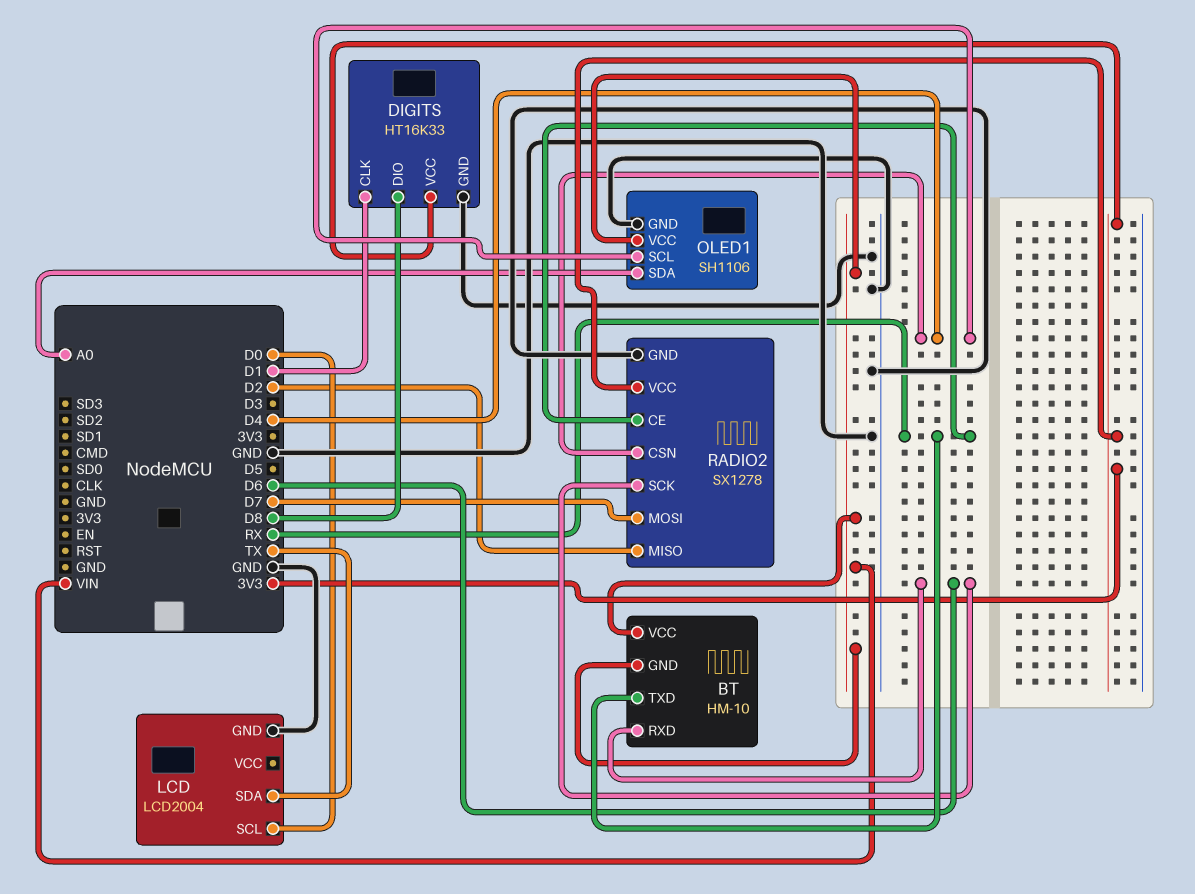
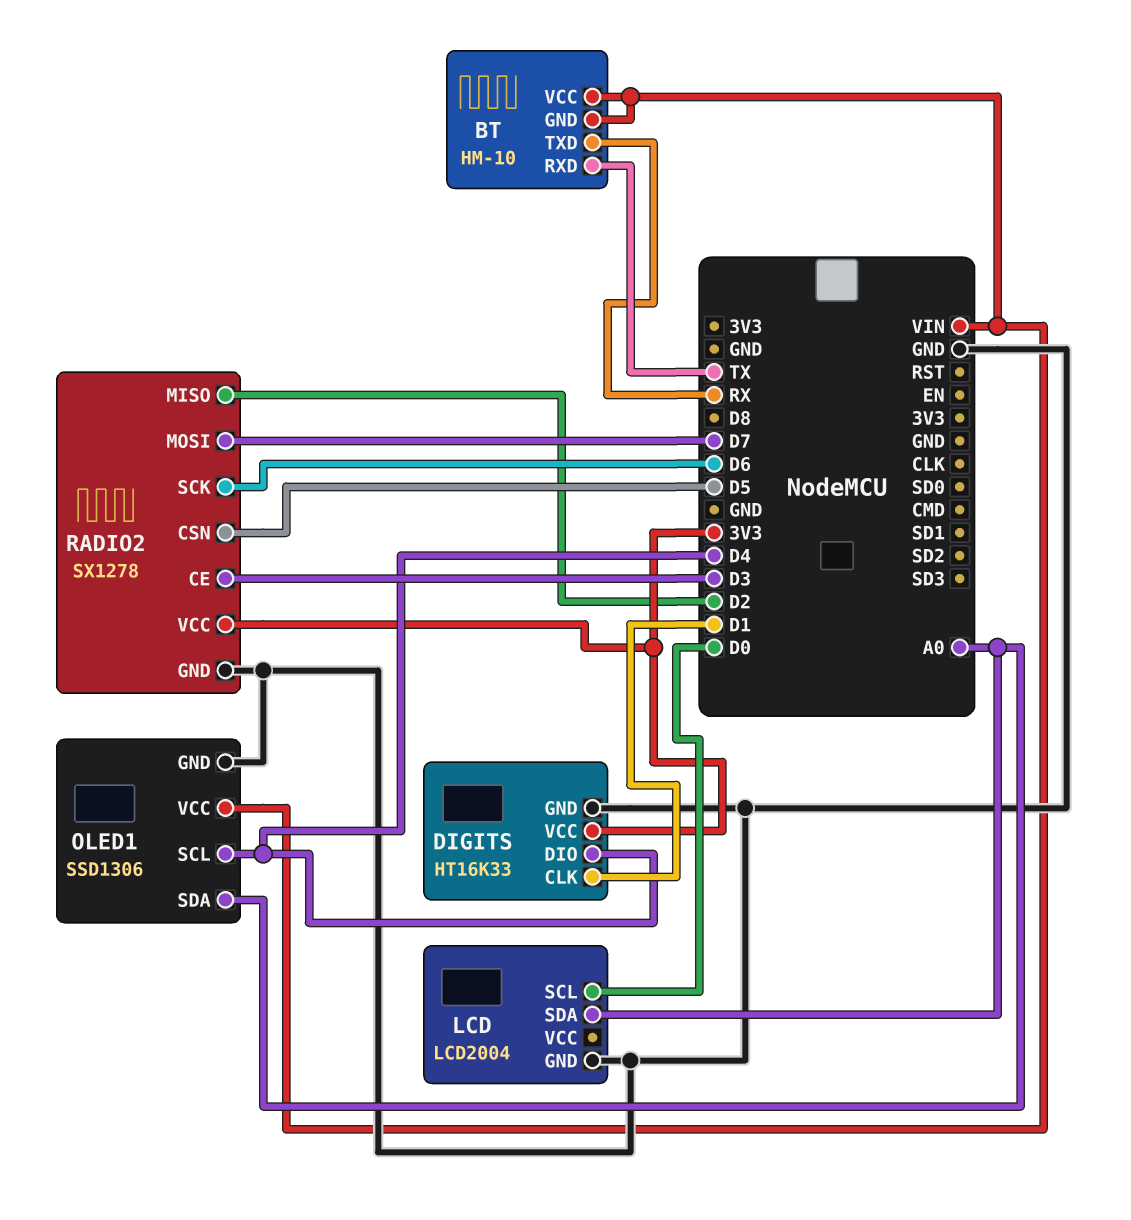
BT pin RXD: D6 -> TX
DIGITS pin DIO: D8 -> D4
LCD pin SDA: TX -> A0
OLED1: SH1106 -> SSD1306
RADIO2 pin CE: RX -> D3
RADIO2 pin CSN: D4 -> D5

